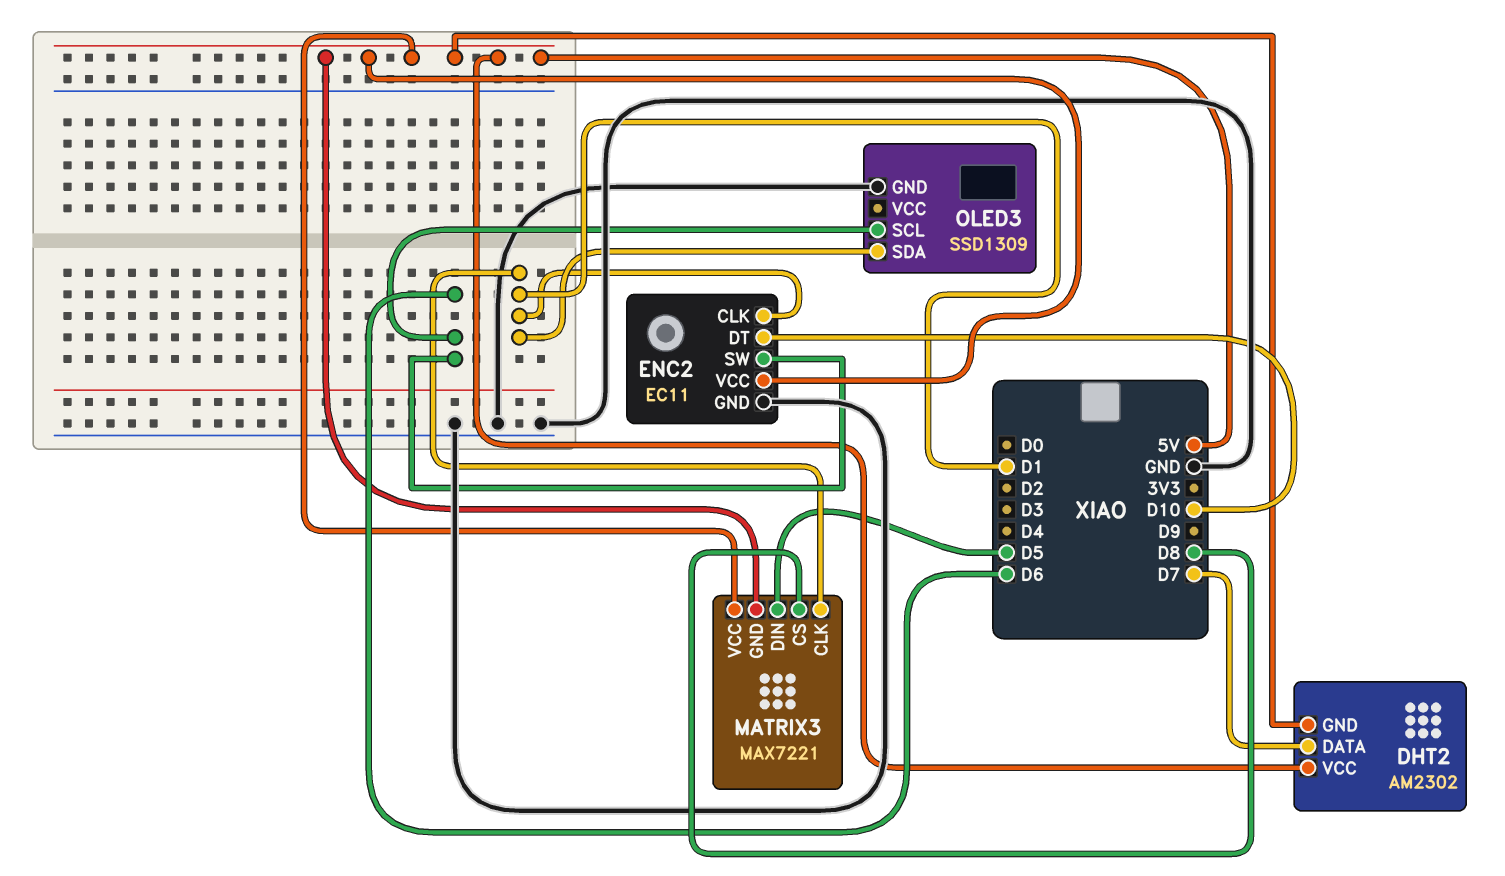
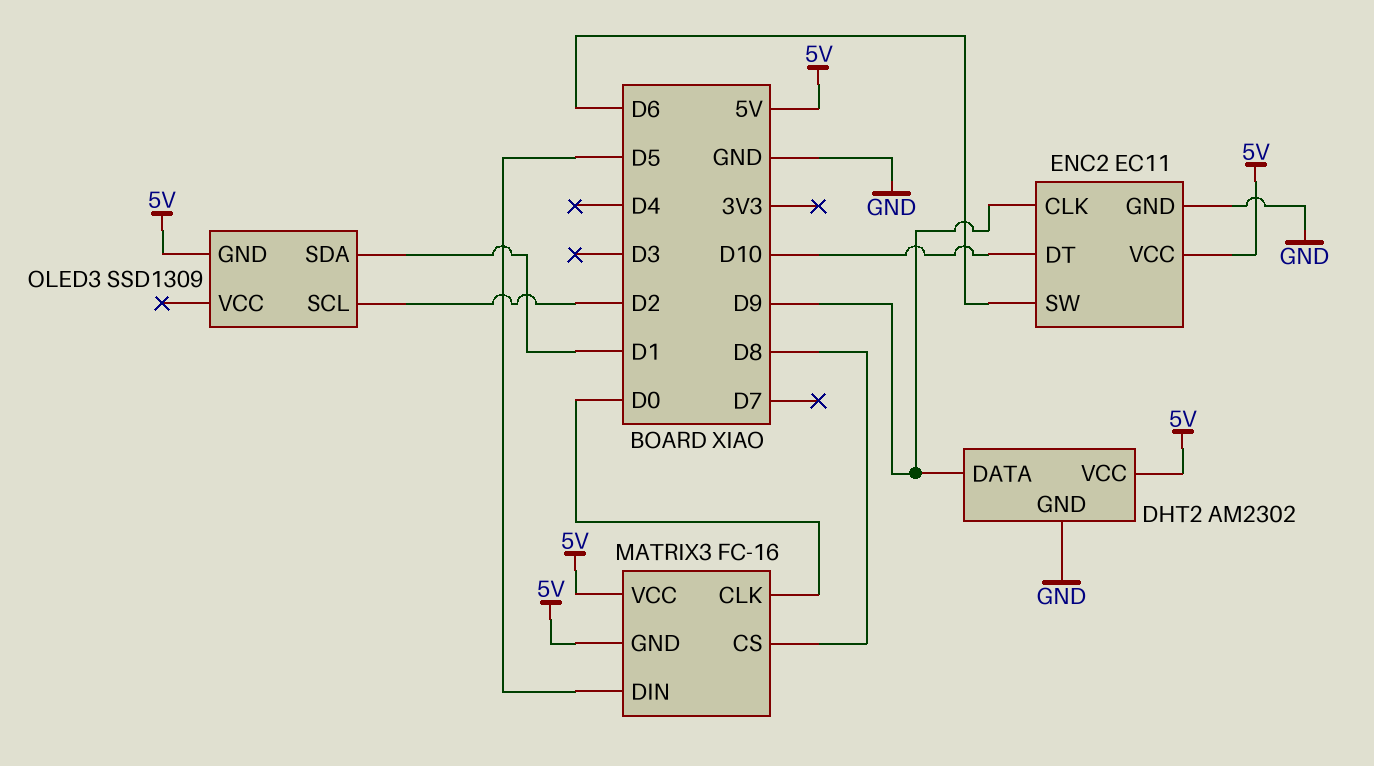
DHT2 pin DATA: D7 -> D9
DHT2 pin GND: 5V -> GND
ENC2 pin CLK: D1 -> D9
MATRIX3: MAX7221 -> FC-16
MATRIX3 pin CLK: D1 -> D0
OLED3 pin GND: GND -> 5V
OLED3 pin SCL: D6 -> D2

